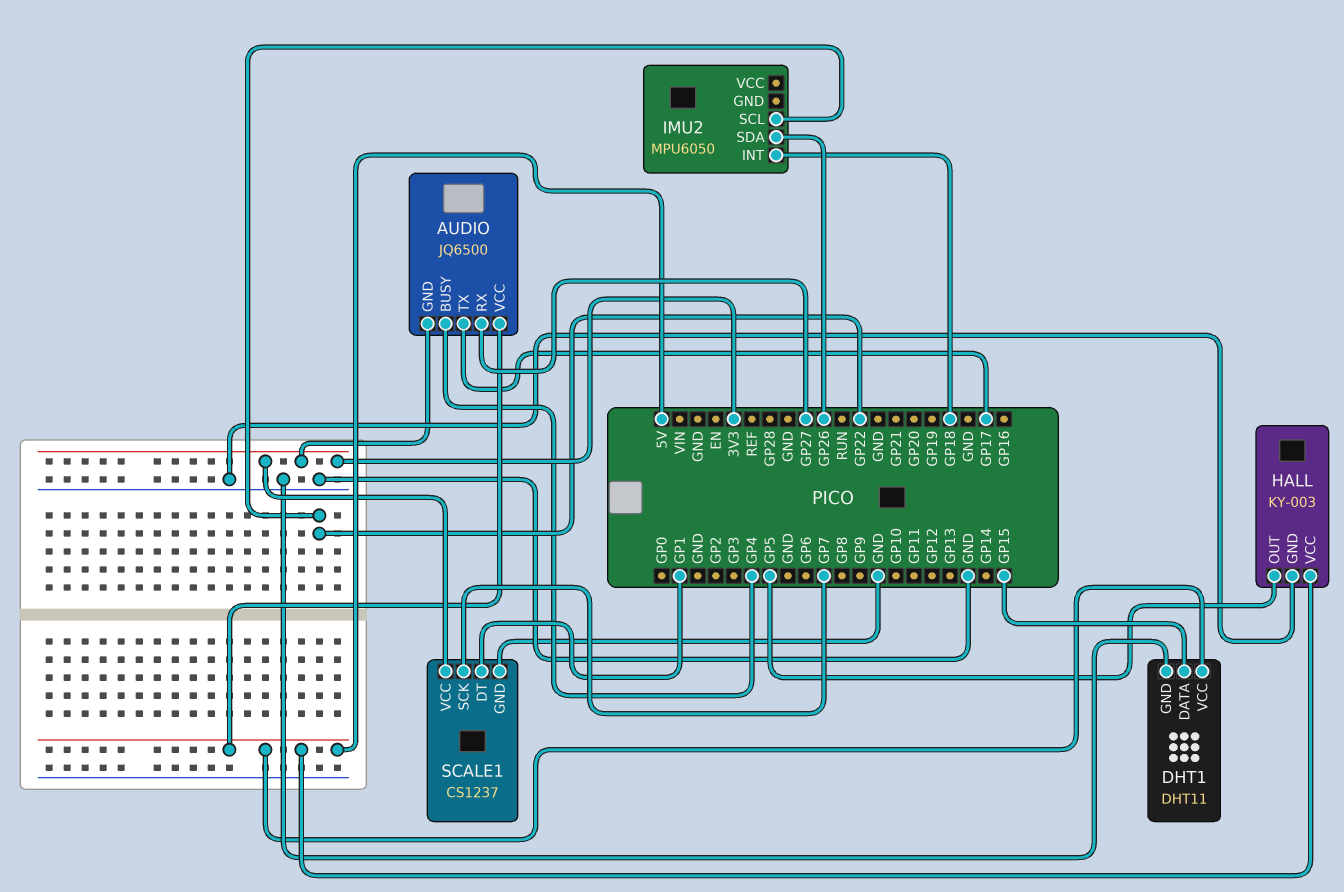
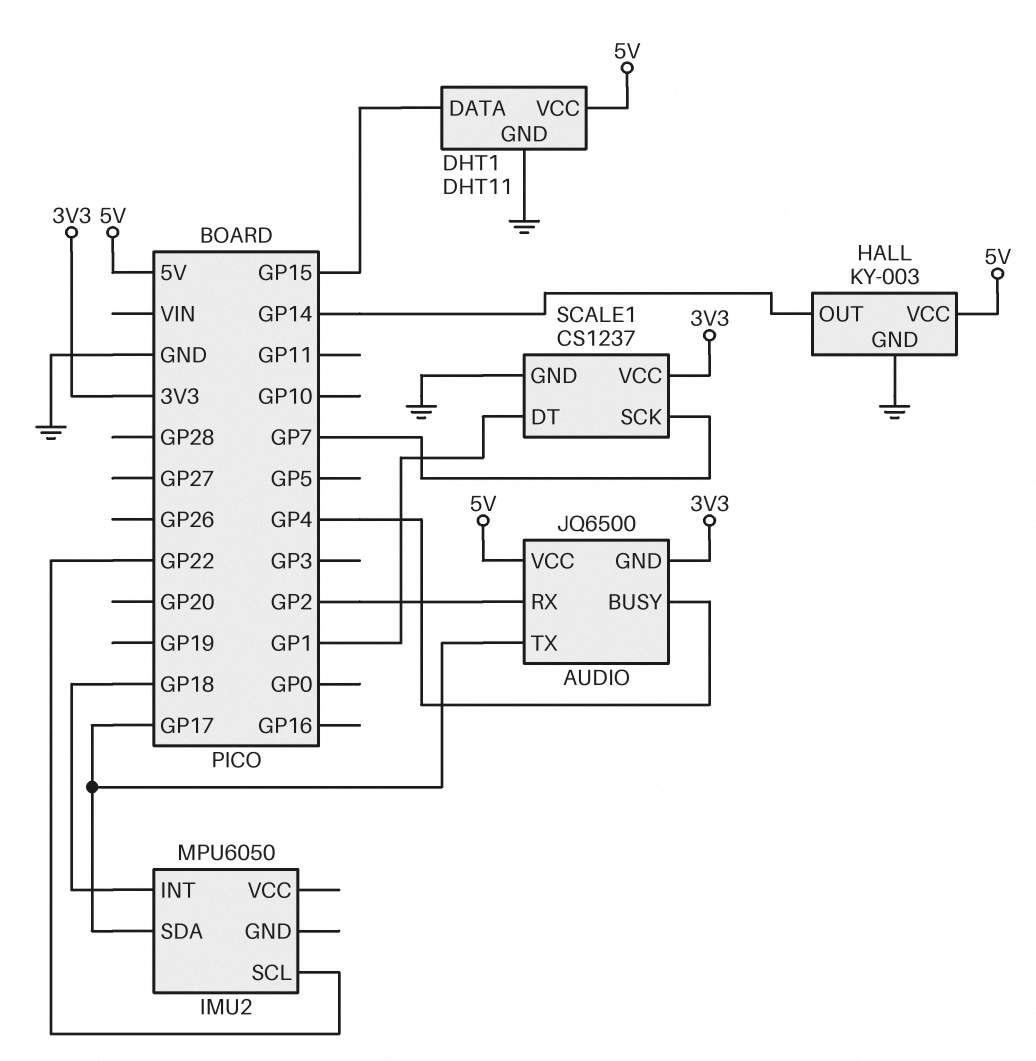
AUDIO pin RX: GP27 -> GP2
HALL pin OUT: GP5 -> GP14
IMU2 pin SDA: GP26 -> GP17

